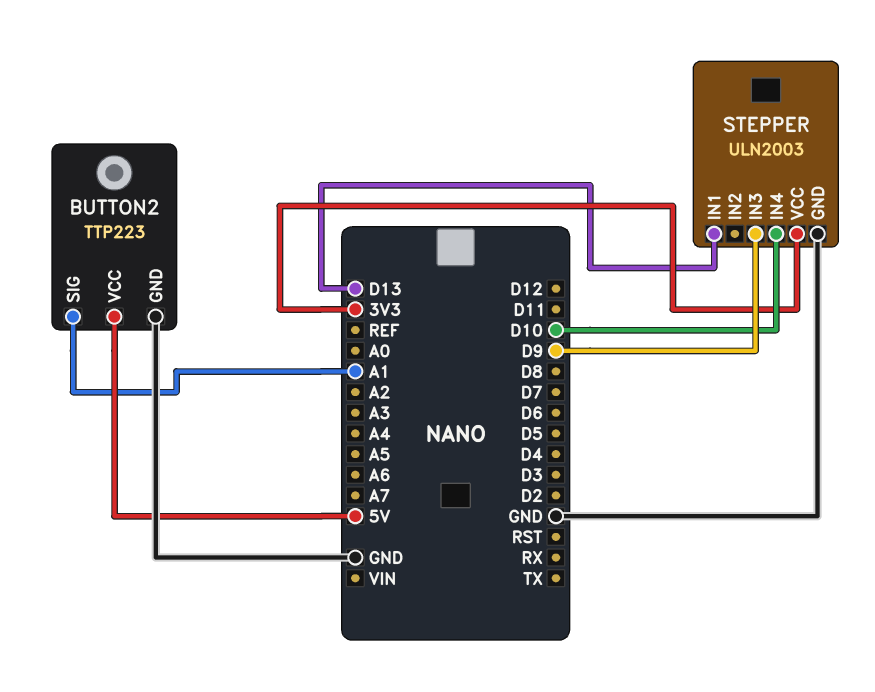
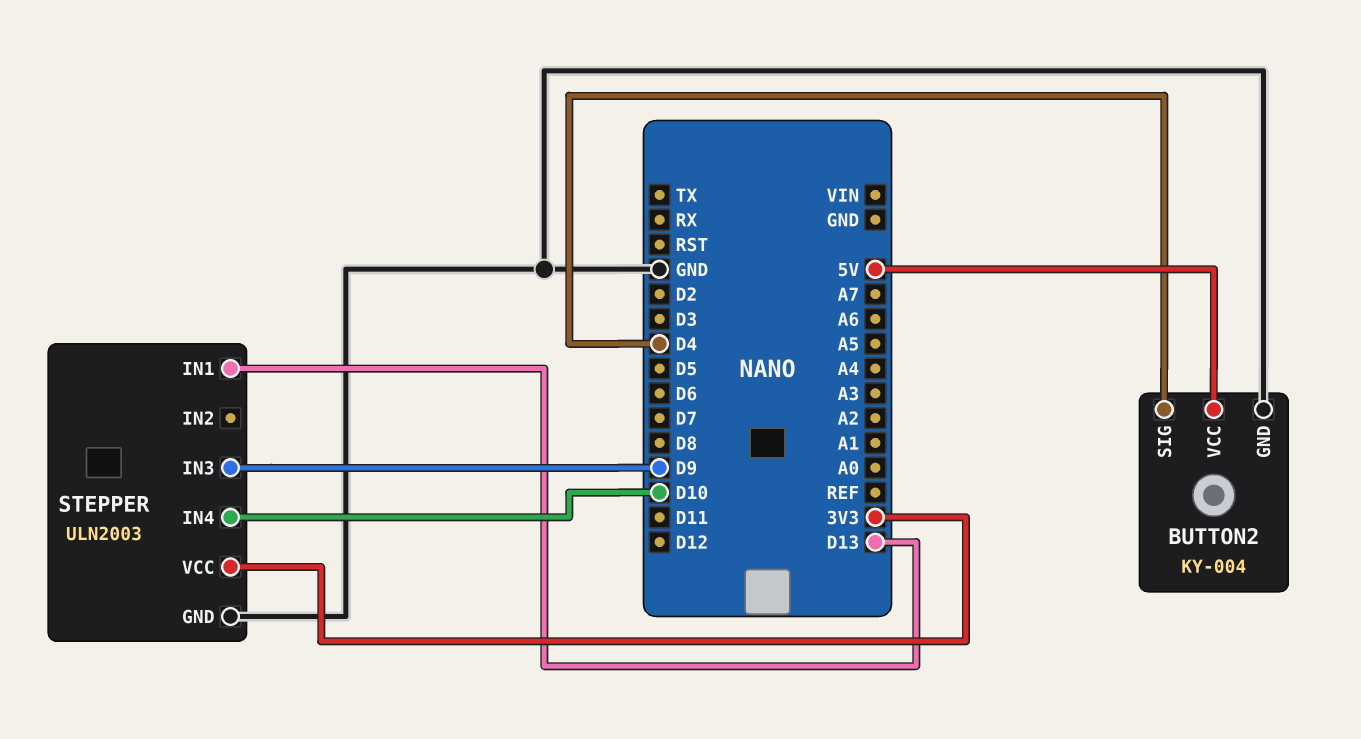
BUTTON2: TTP223 -> KY-004
BUTTON2 pin SIG: A1 -> D4

